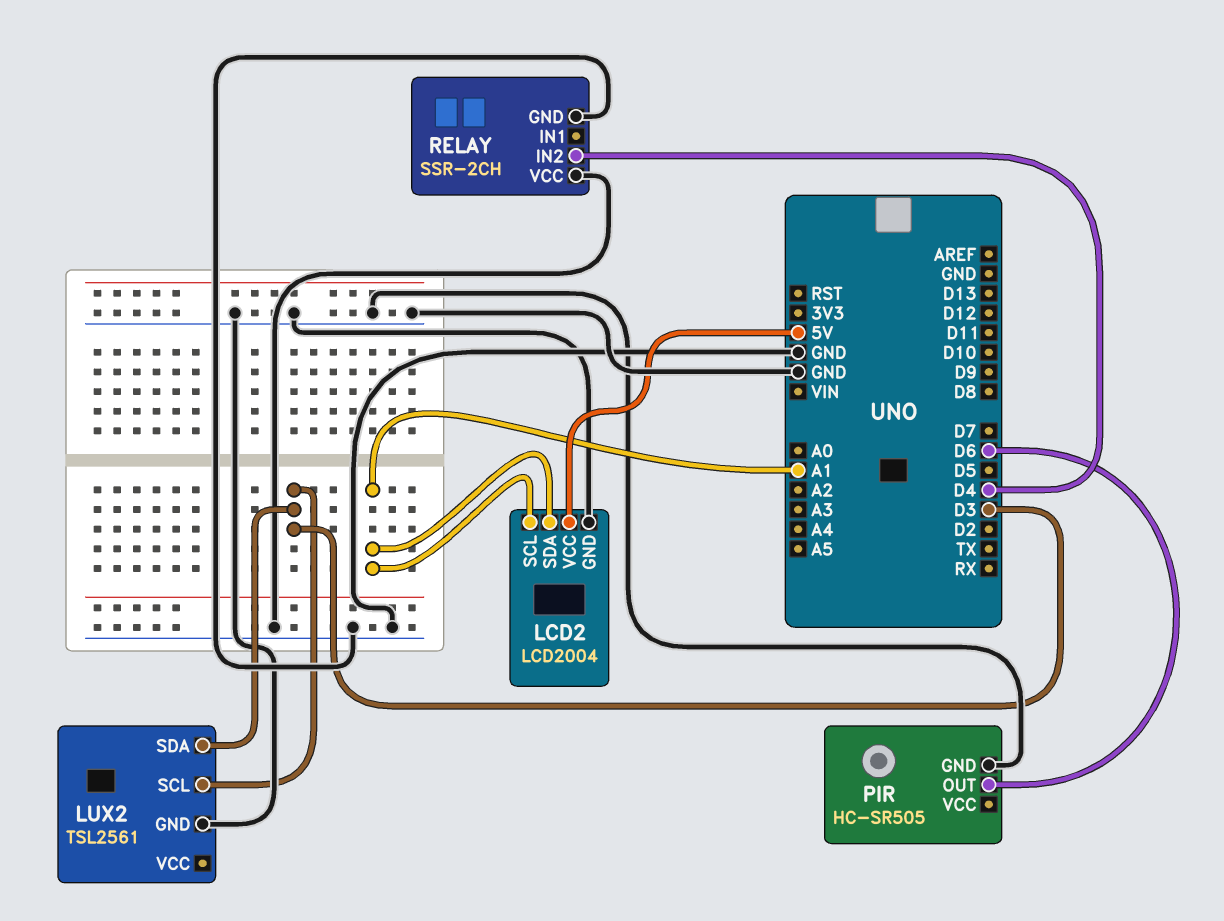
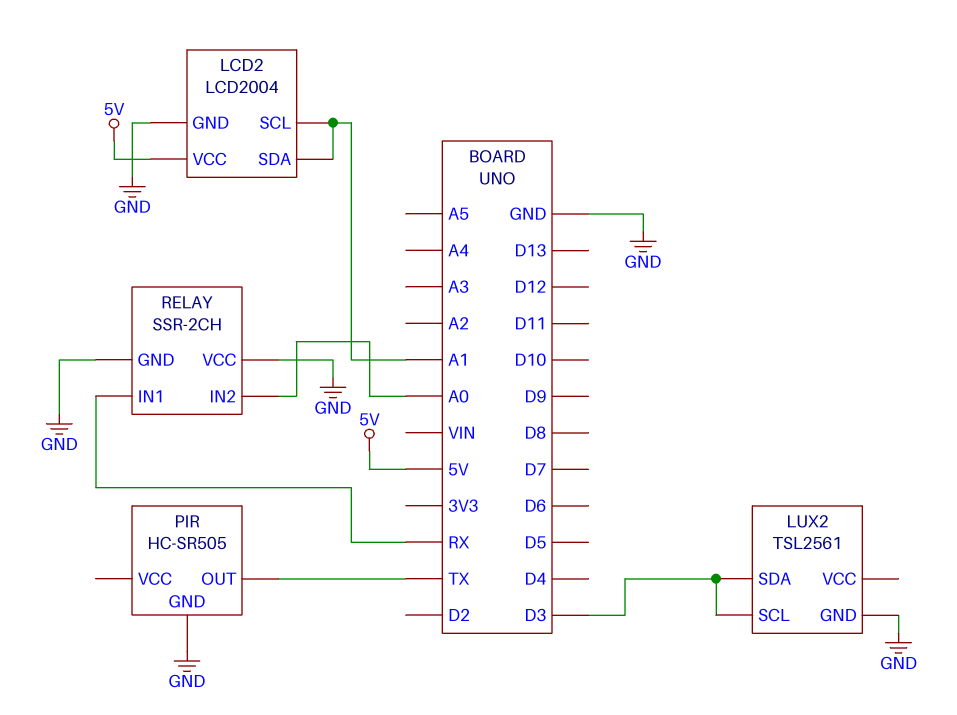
PIR pin OUT: D6 -> TX
RELAY pin IN1: none -> RX
RELAY pin IN2: D4 -> A0

